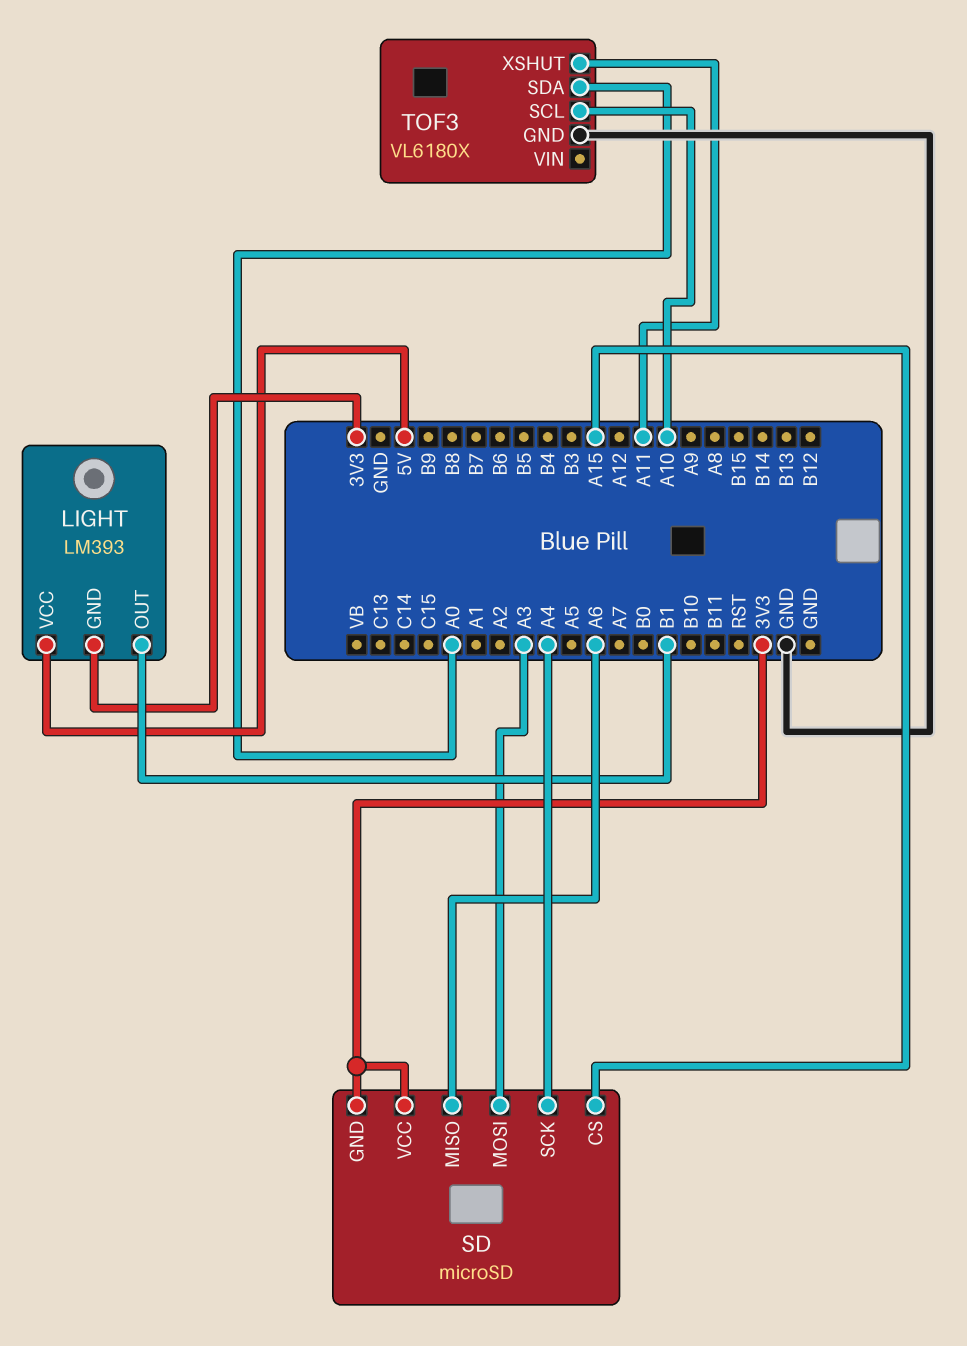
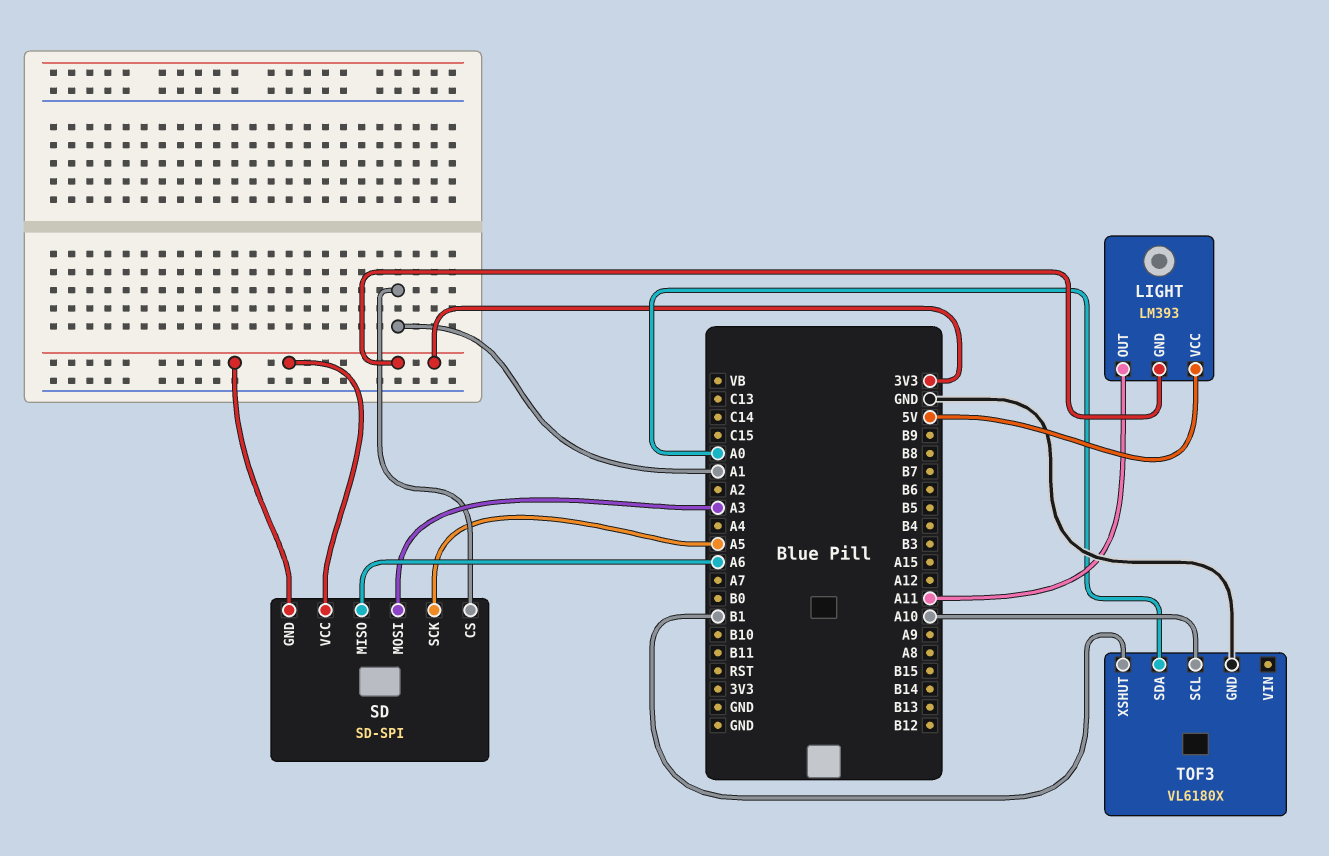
LIGHT pin OUT: B1 -> A11
SD: microSD -> SD-SPI
SD pin CS: A15 -> A1
SD pin SCK: A4 -> A5
TOF3 pin XSHUT: A11 -> B1

